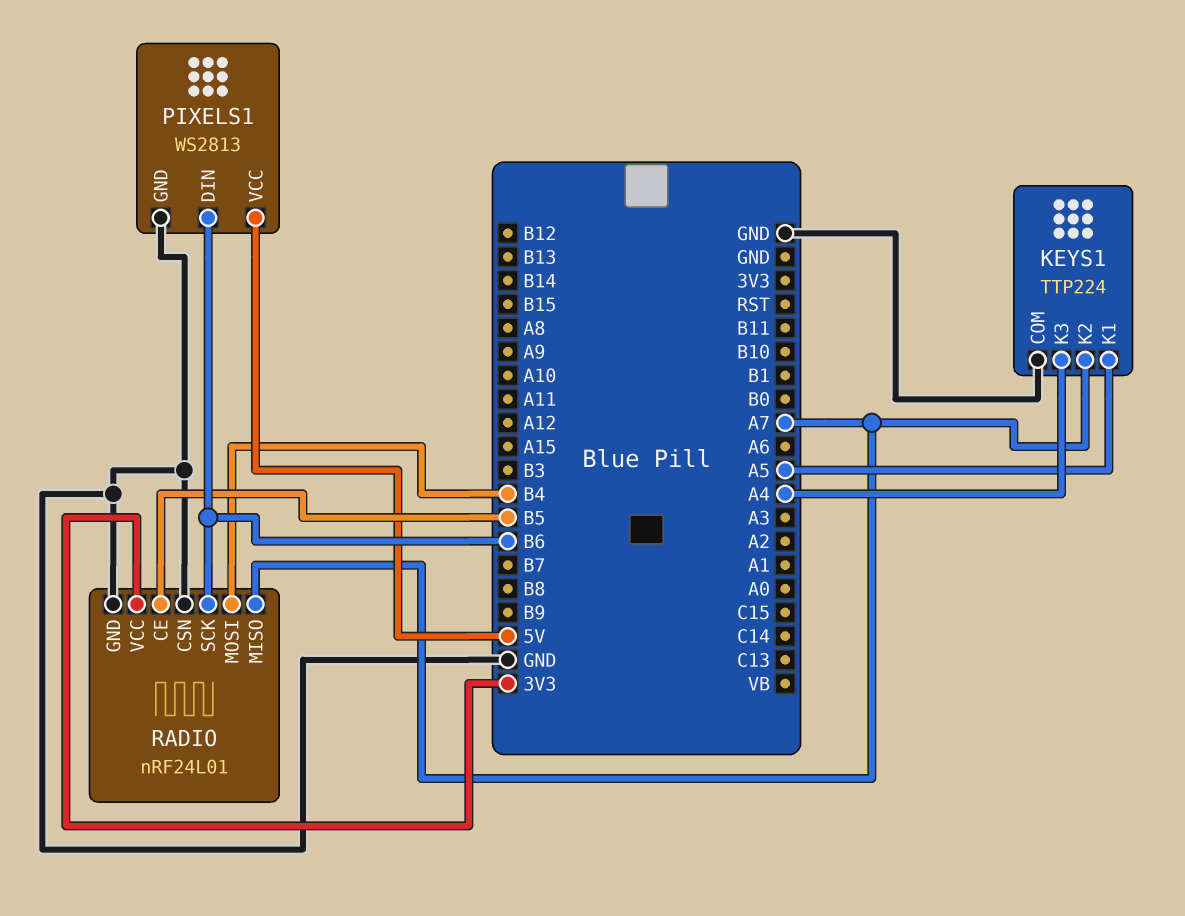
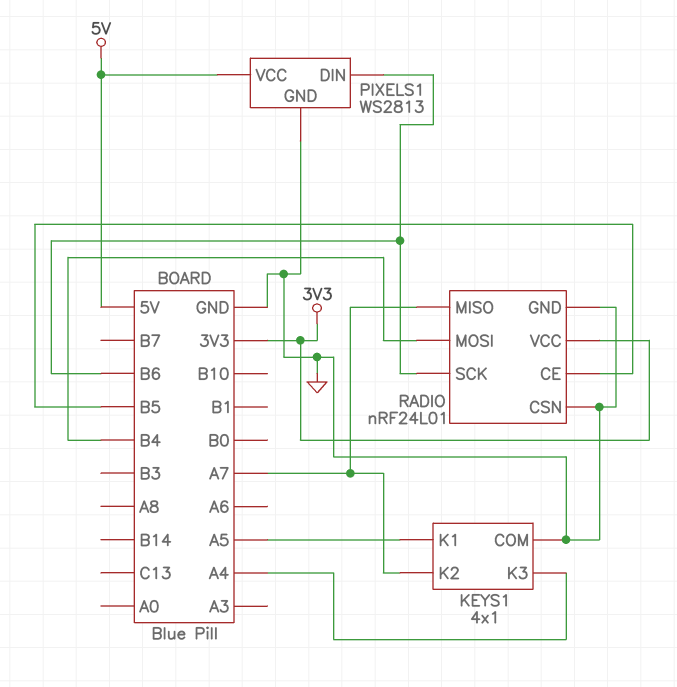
KEYS1: TTP224 -> 4x1

